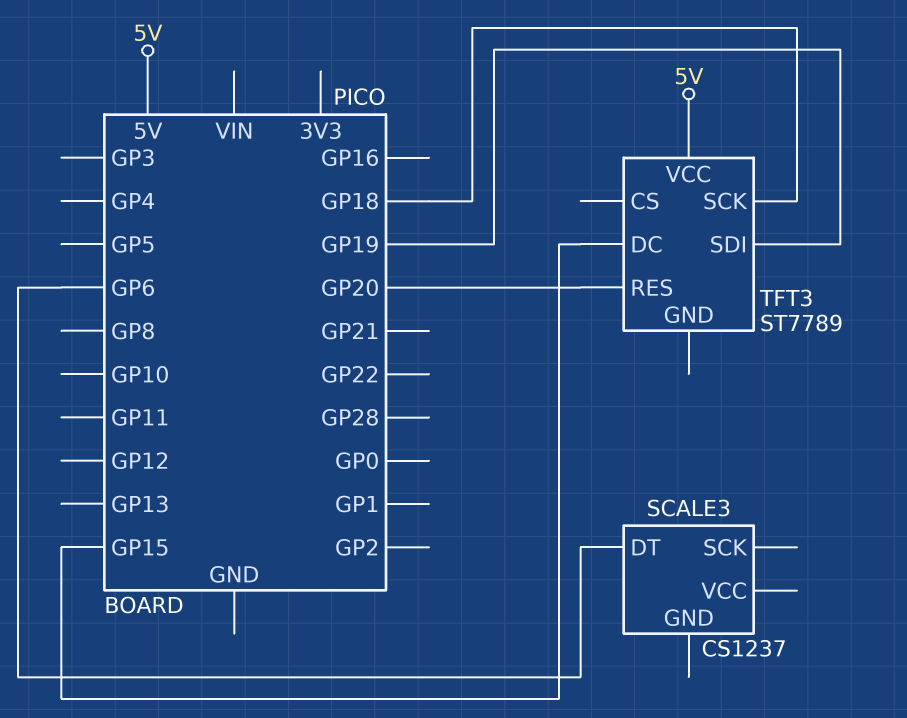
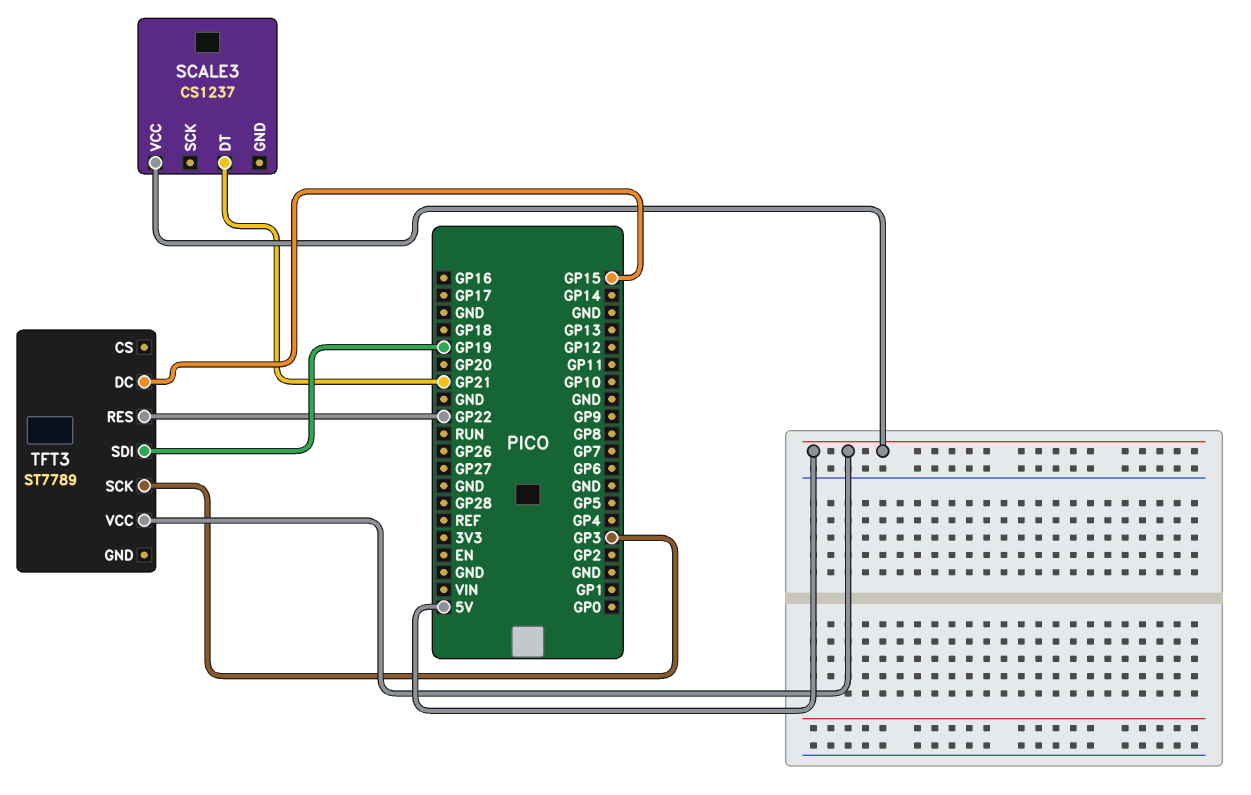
SCALE3 pin DT: GP6 -> GP21
SCALE3 pin VCC: none -> 5V
TFT3 pin RES: GP20 -> GP22
TFT3 pin SCK: GP18 -> GP3

